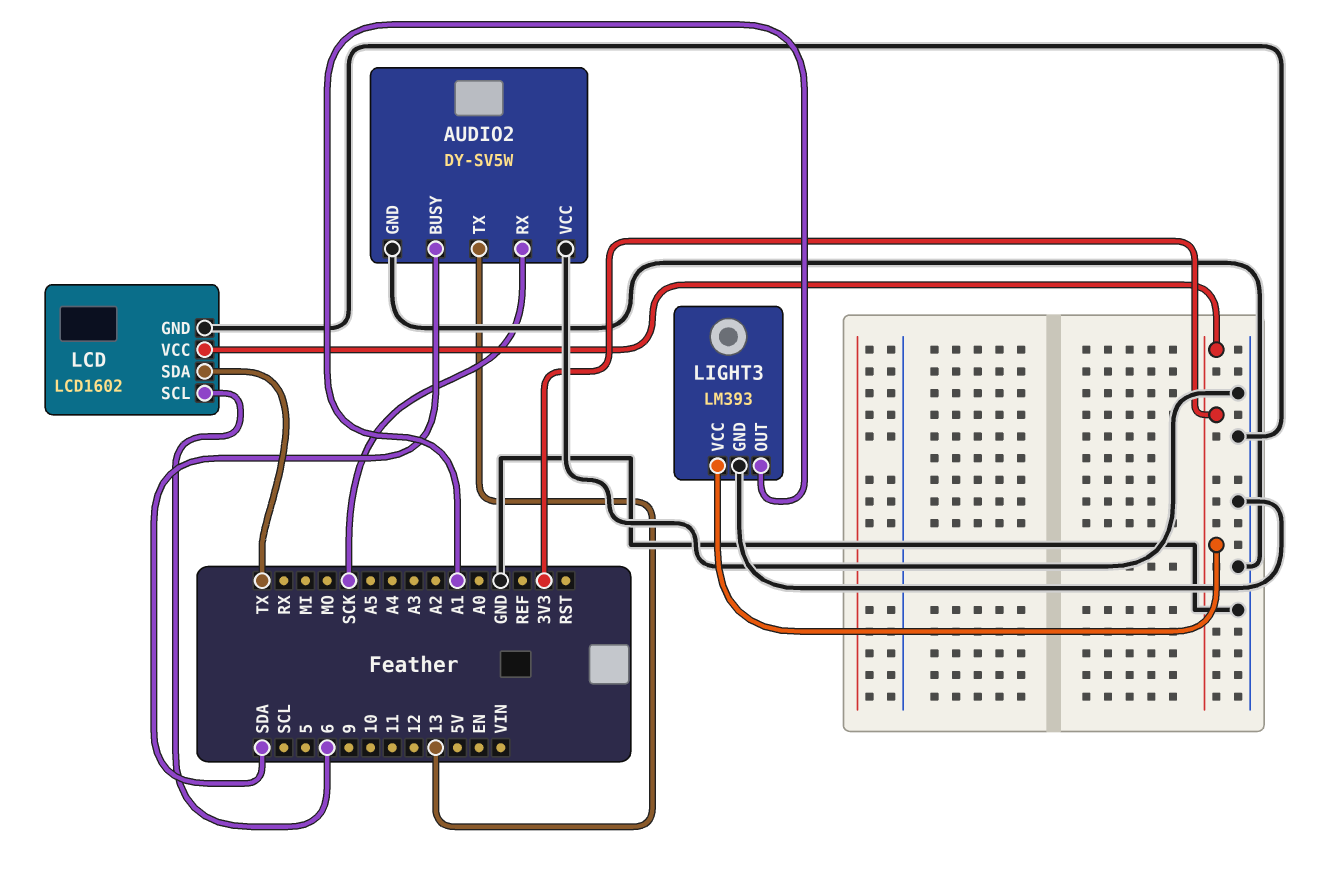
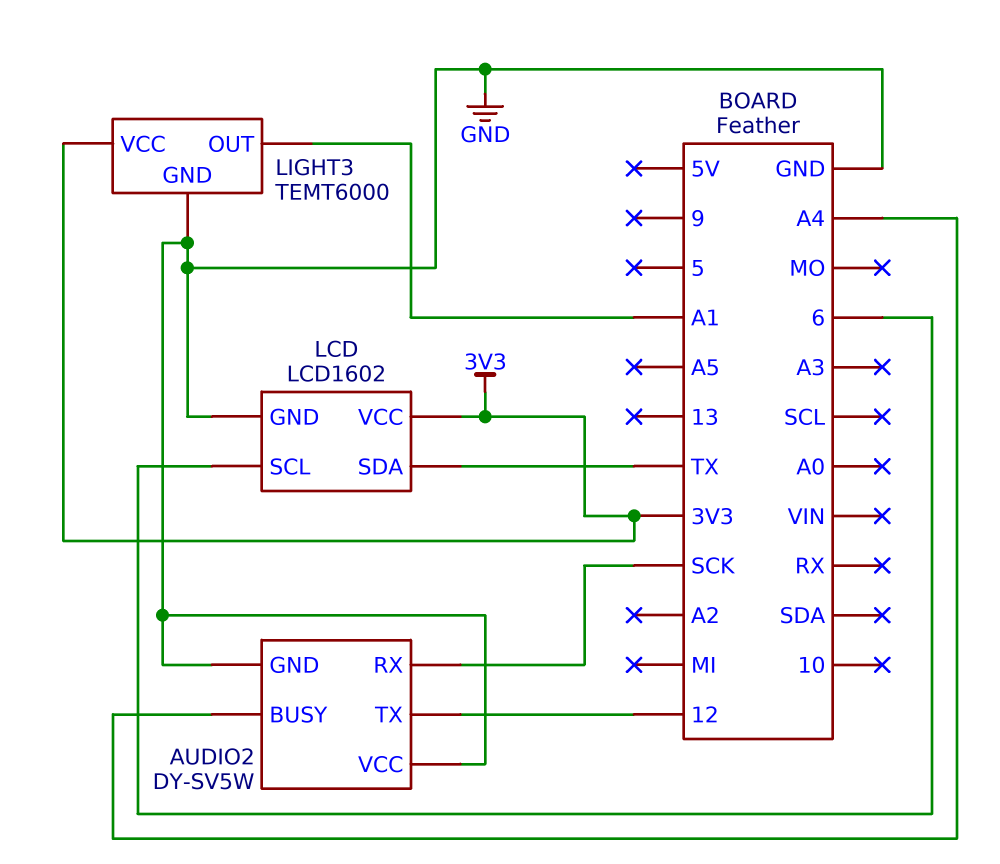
AUDIO2 pin BUSY: SDA -> A4
AUDIO2 pin TX: 13 -> 12
LIGHT3: LM393 -> TEMT6000

